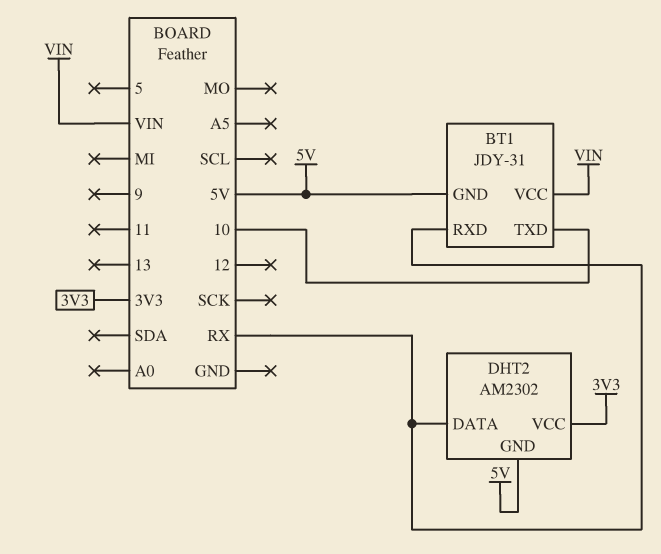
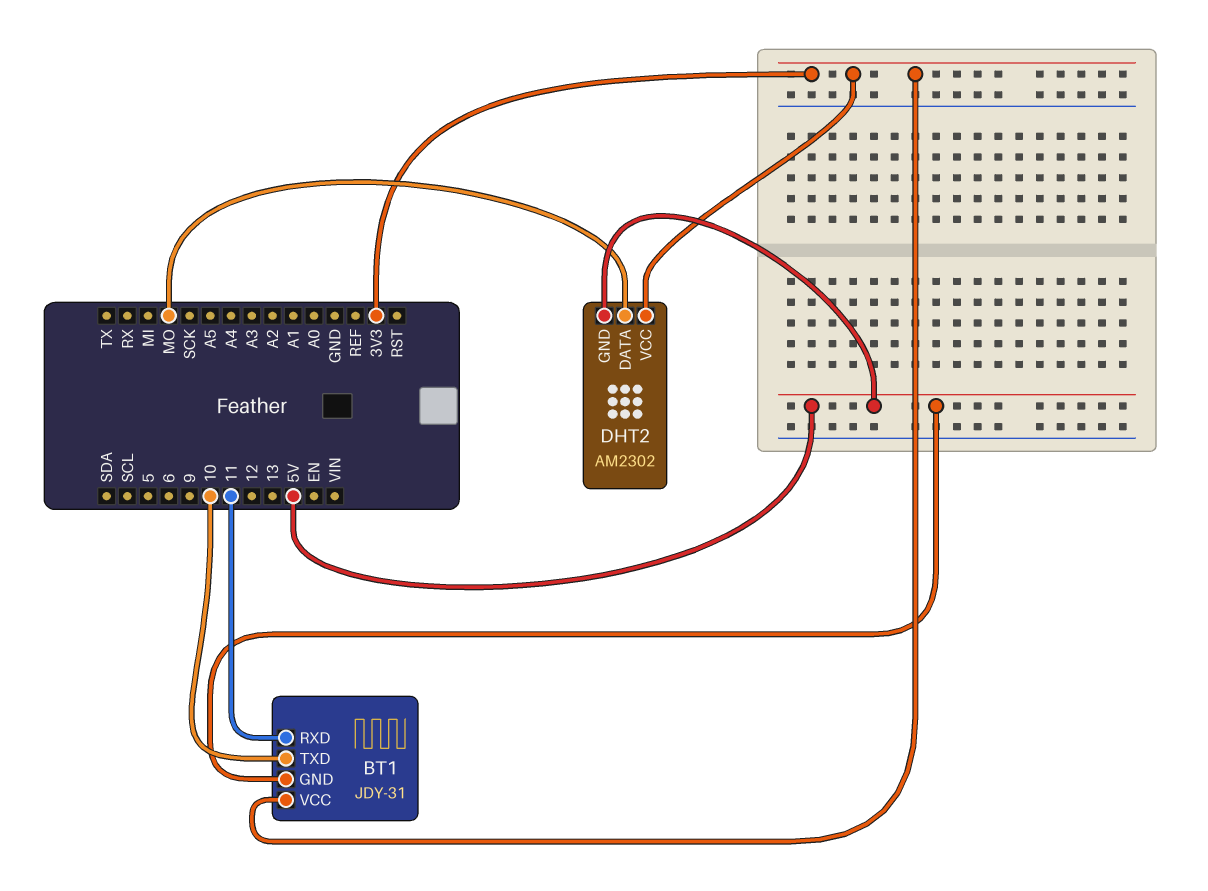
BT1 pin RXD: RX -> 11
BT1 pin VCC: VIN -> 3V3
DHT2 pin DATA: RX -> MO

